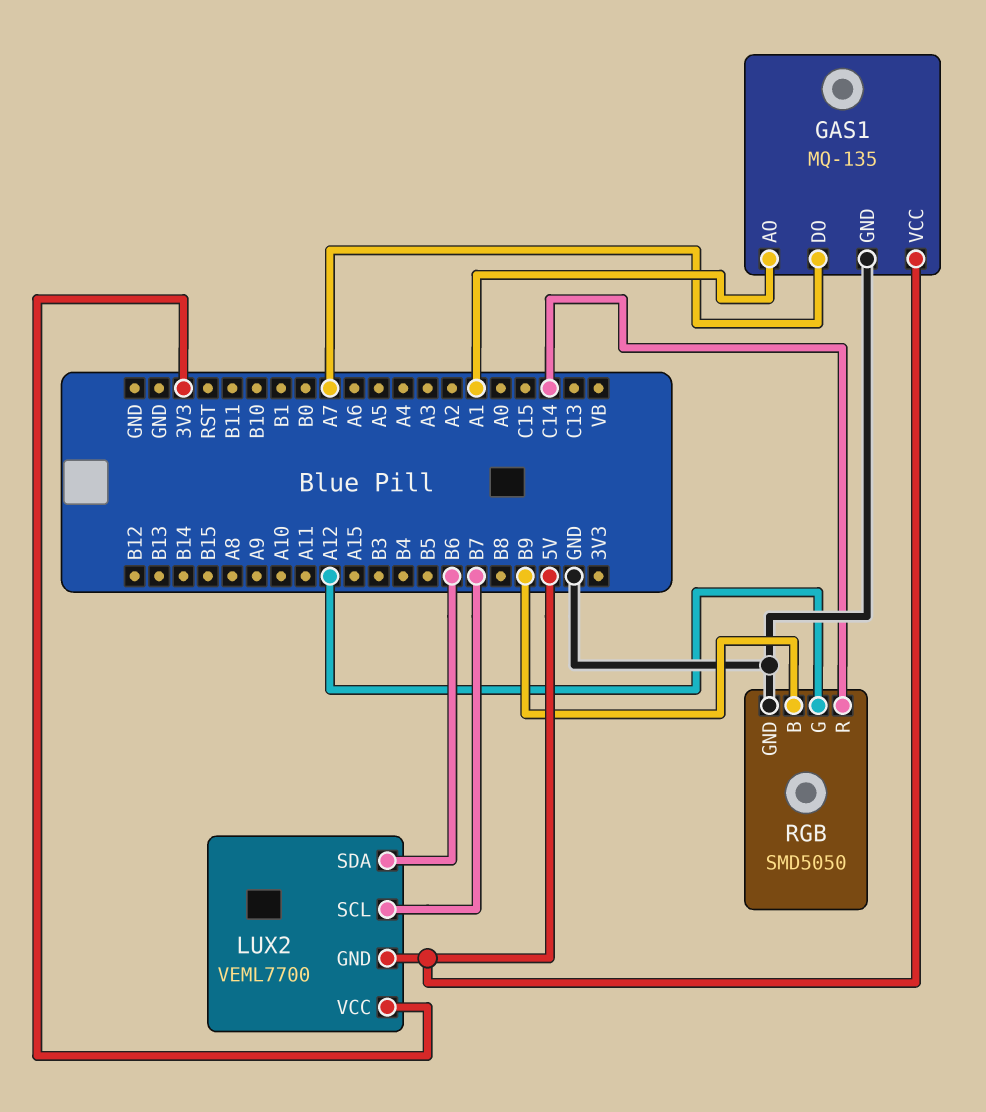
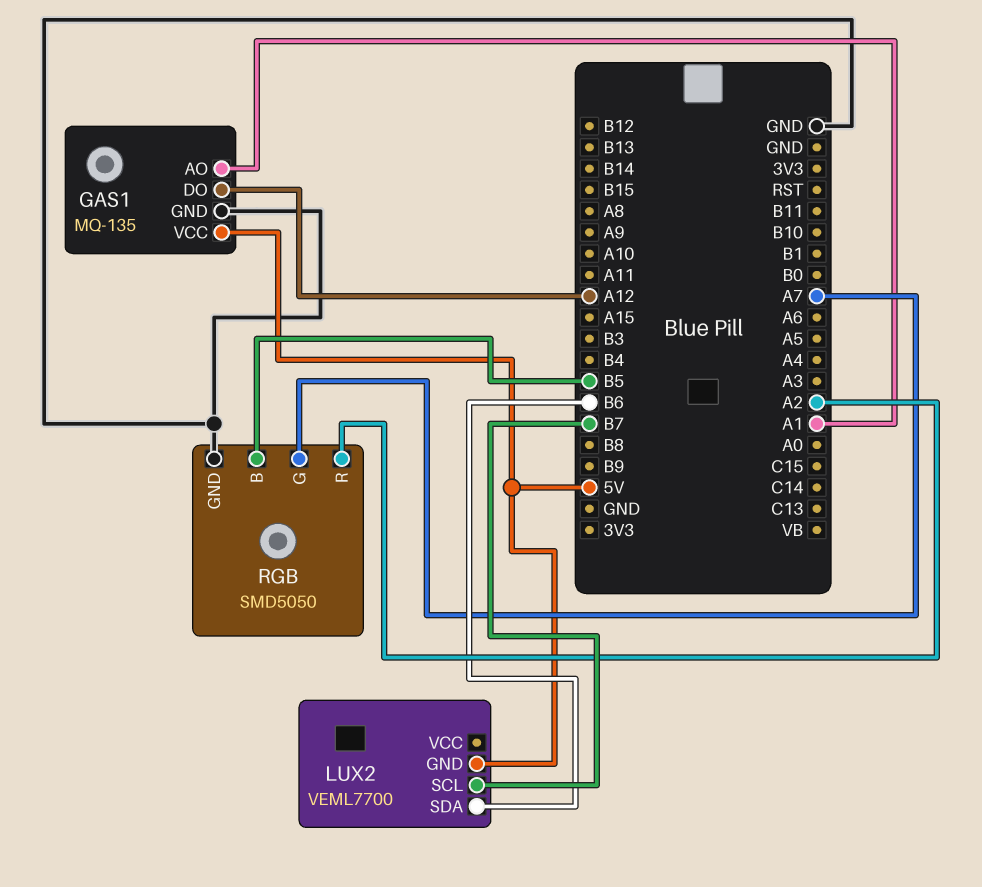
GAS1 pin DO: A7 -> A12
LUX2 pin VCC: 3V3 -> none
RGB pin B: B9 -> B5
RGB pin G: A12 -> A7
RGB pin R: C14 -> A2

